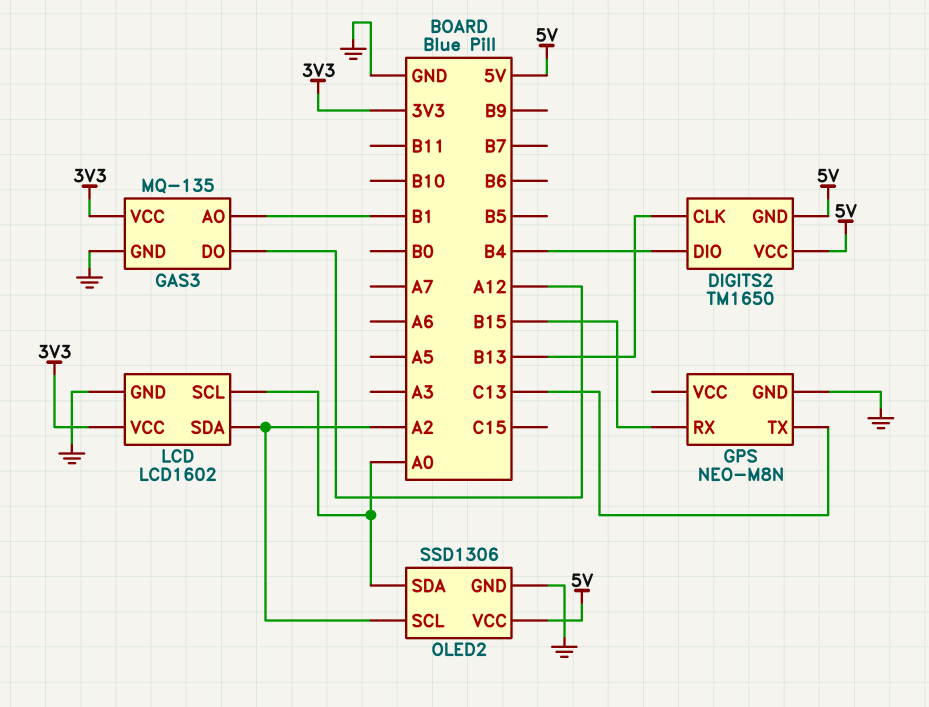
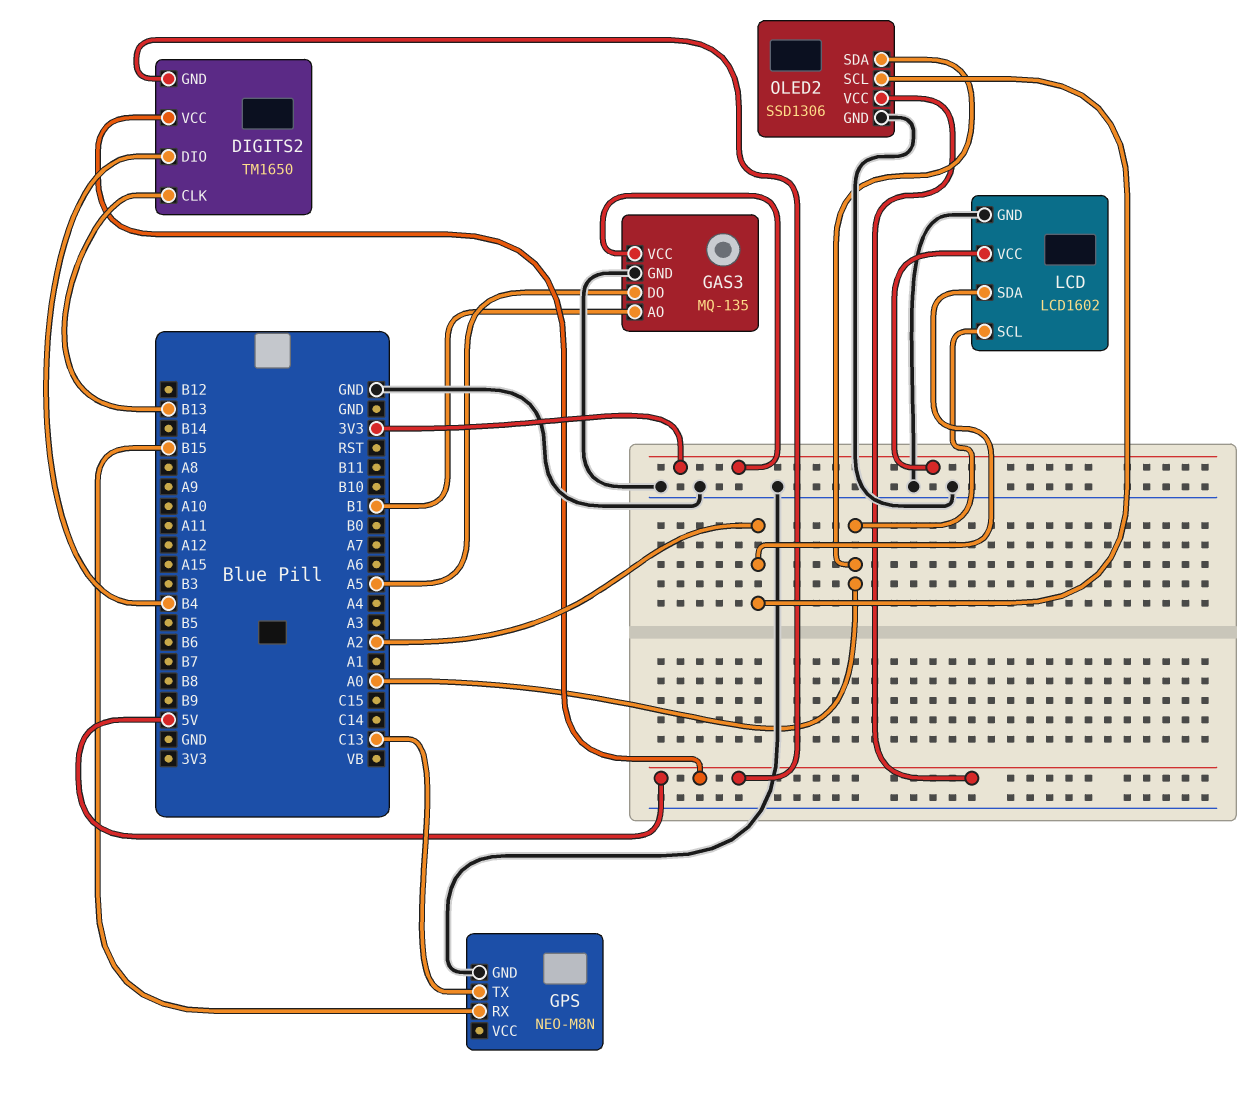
GAS3 pin DO: A12 -> A5

